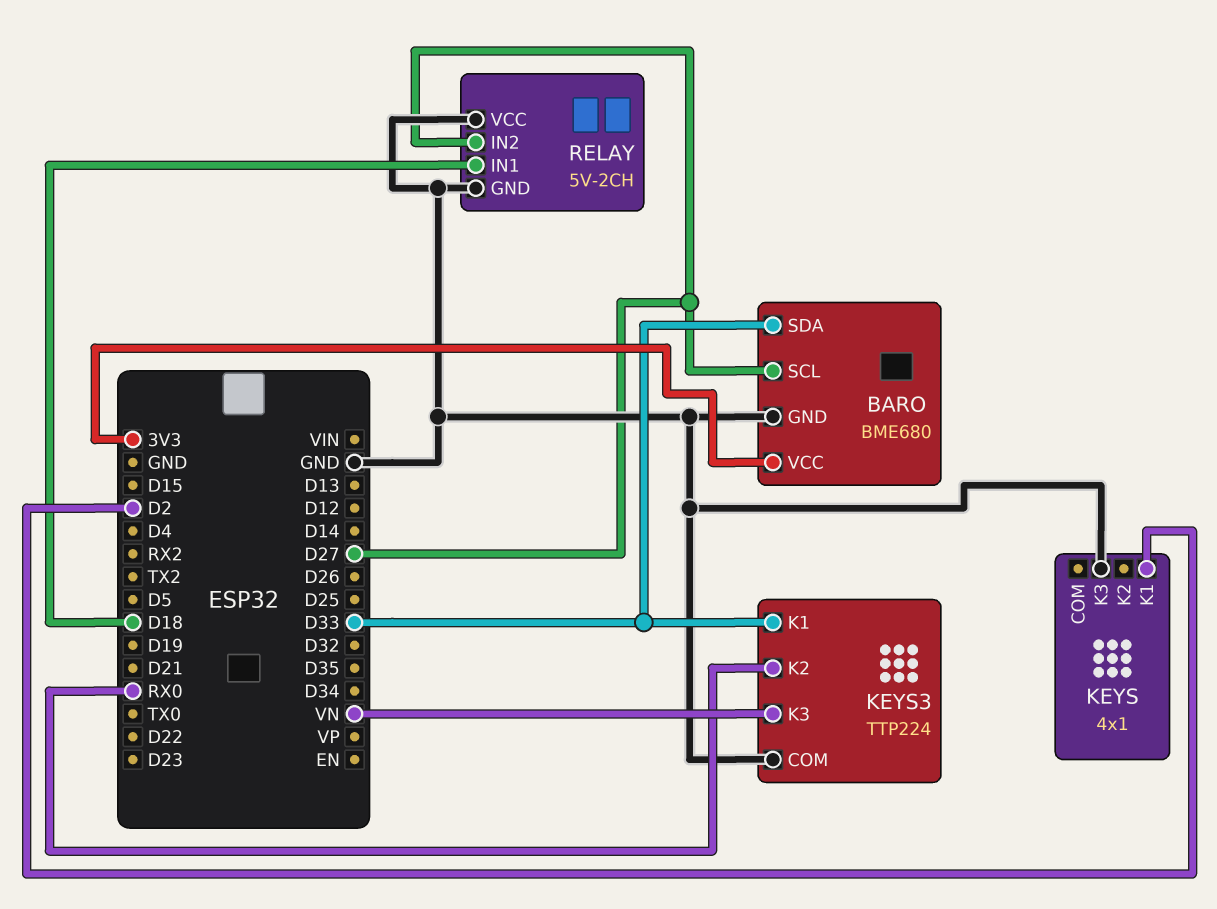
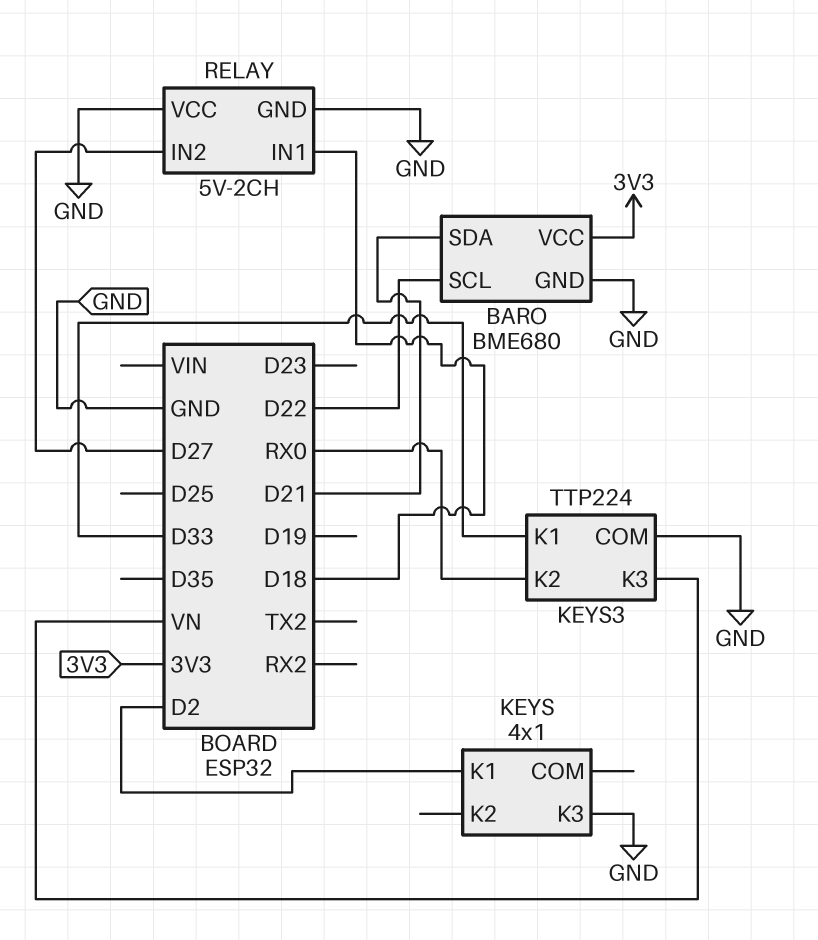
BARO pin SCL: D27 -> D22
BARO pin SDA: D33 -> D21

